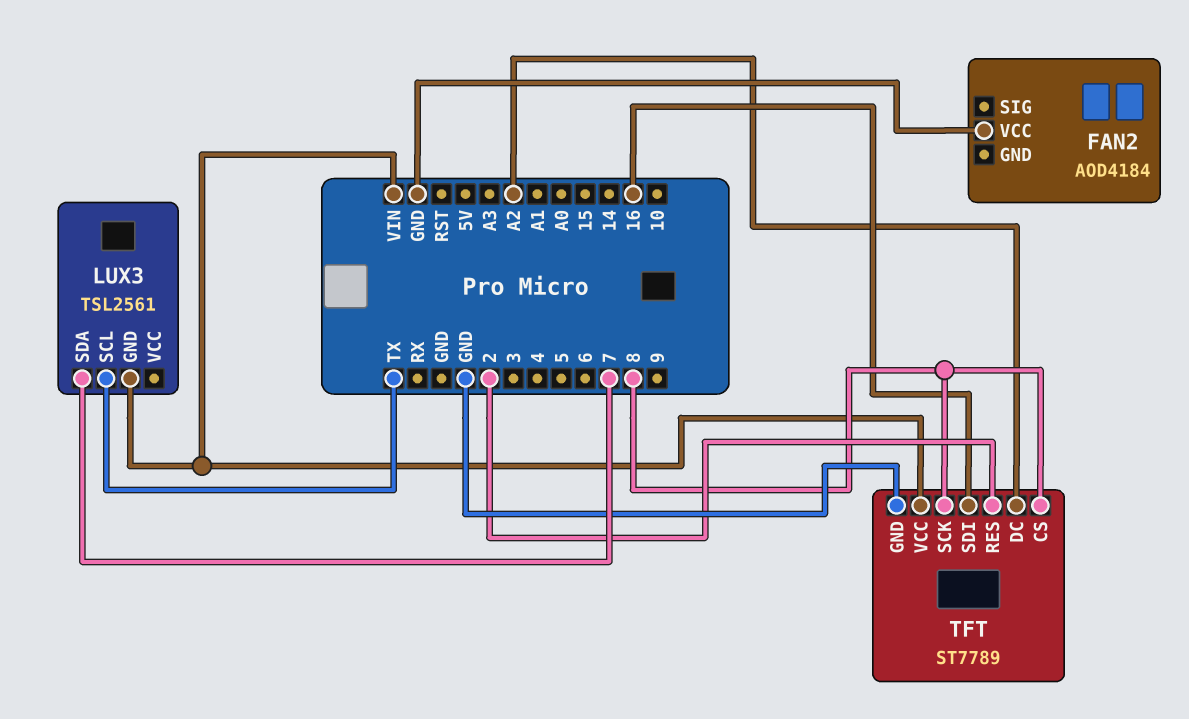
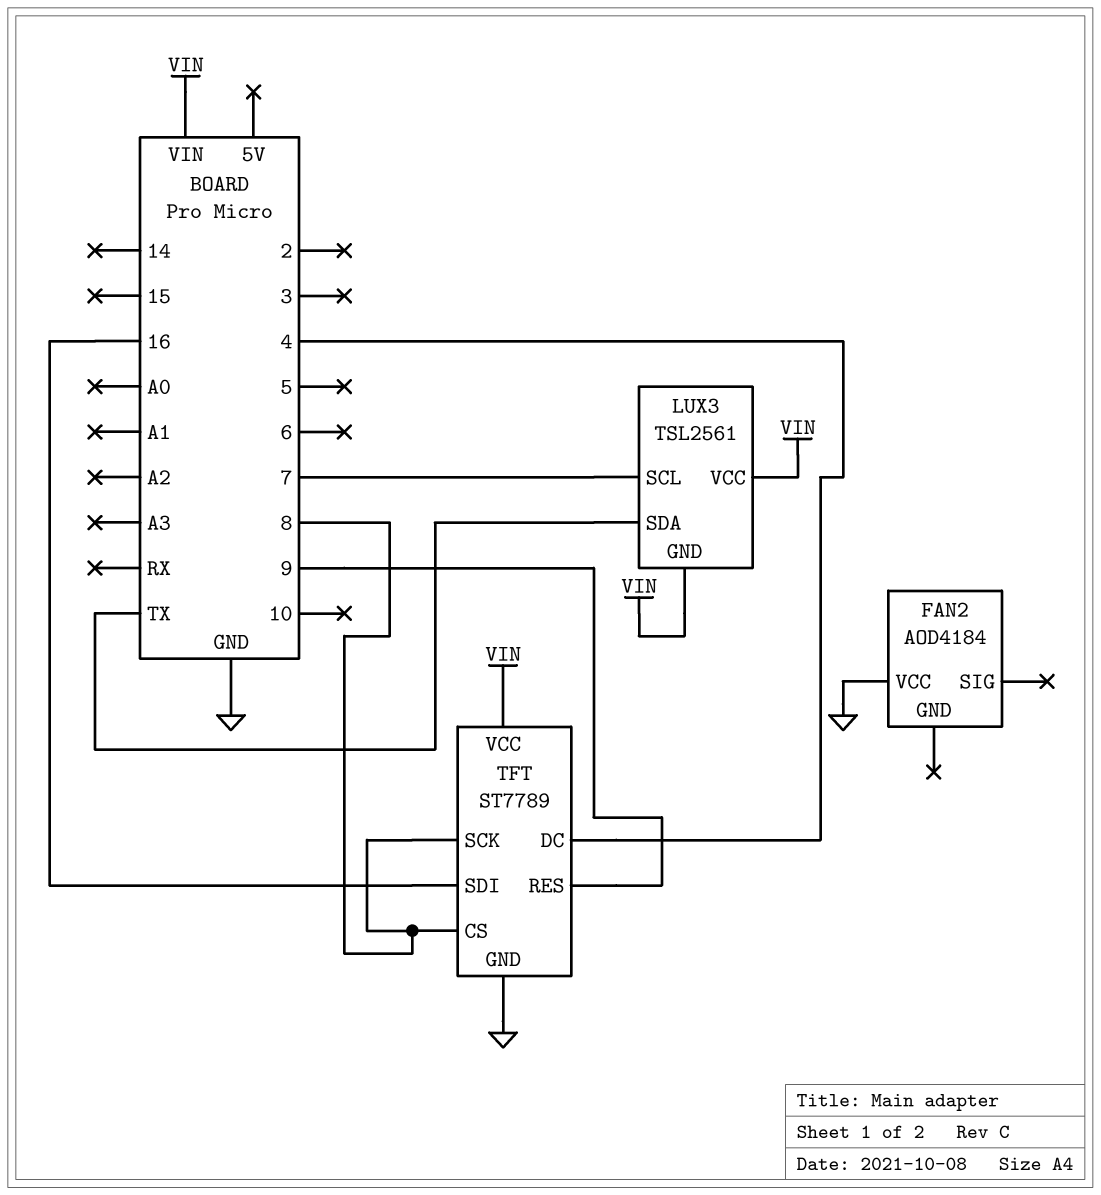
LUX3 pin SCL: TX -> 7
LUX3 pin SDA: 7 -> TX
LUX3 pin VCC: none -> VIN
TFT pin DC: A2 -> 4
TFT pin RES: 2 -> 9

